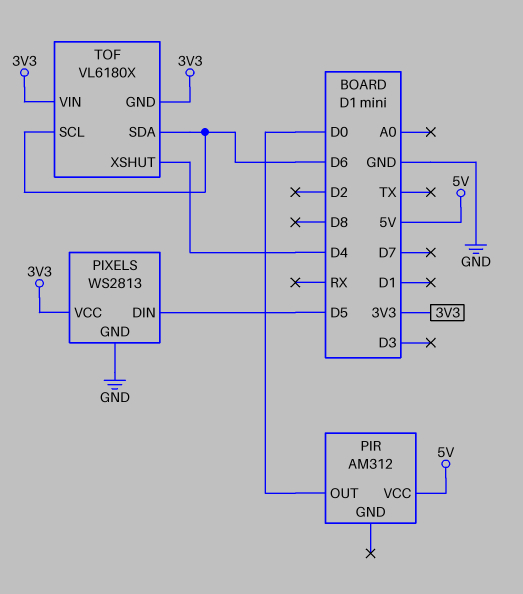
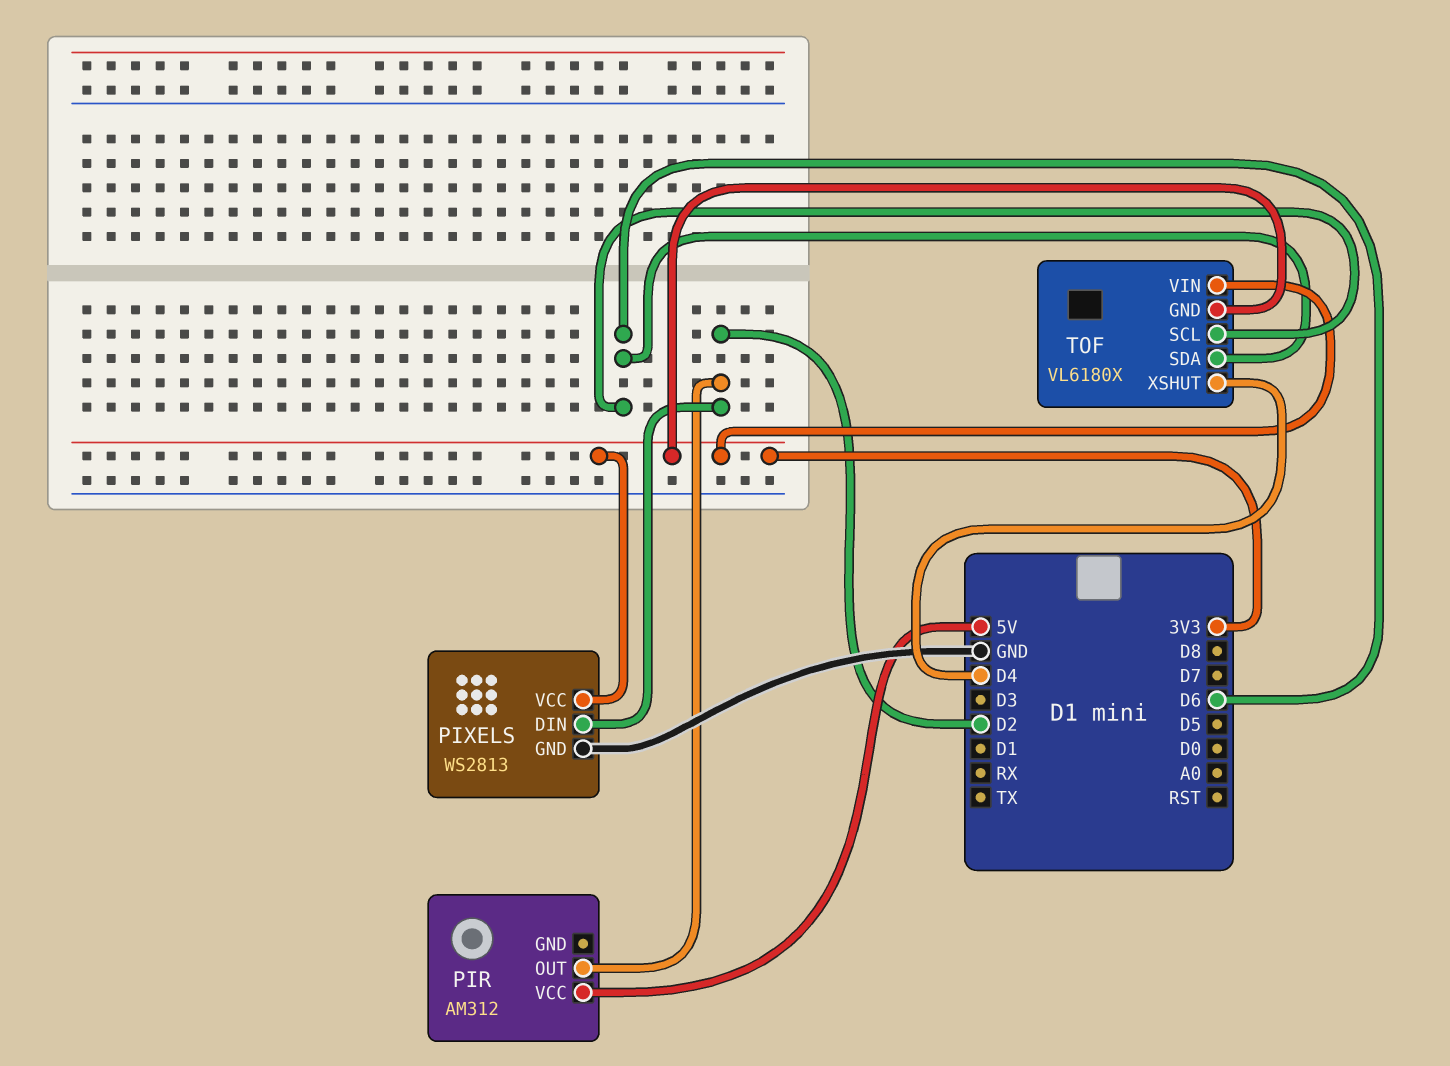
PIR pin OUT: D0 -> D2
PIXELS pin DIN: D5 -> D2

